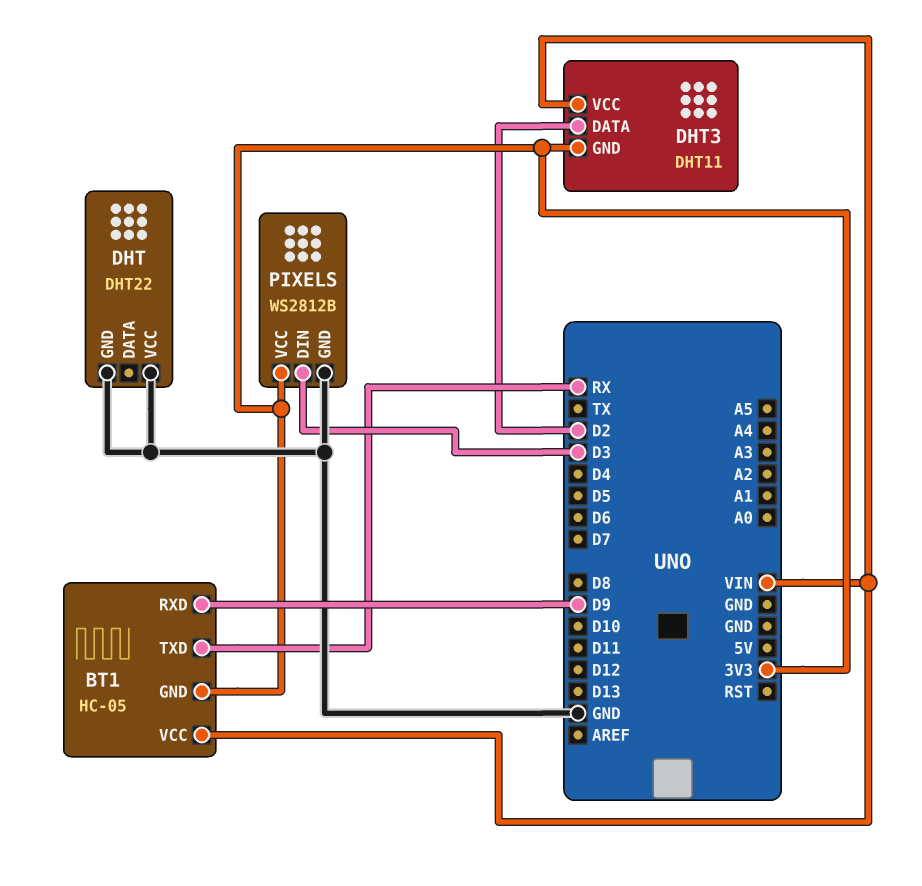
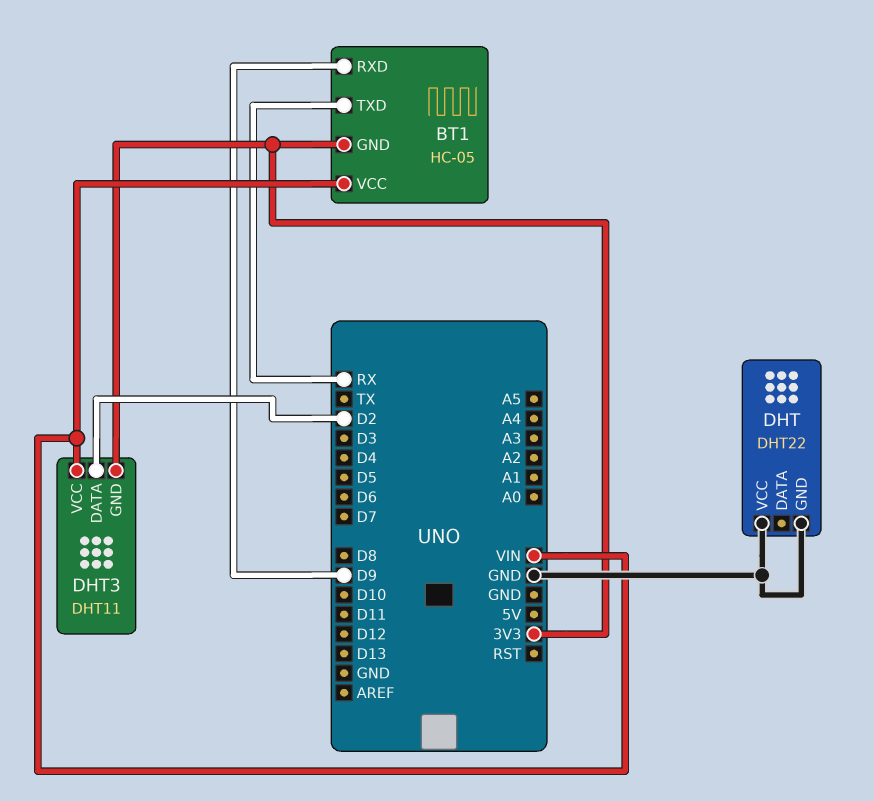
PIXELS: WS2812B -> none
PIXELS pin DIN: D3 -> none
PIXELS pin GND: GND -> none
PIXELS pin VCC: 3V3 -> none

